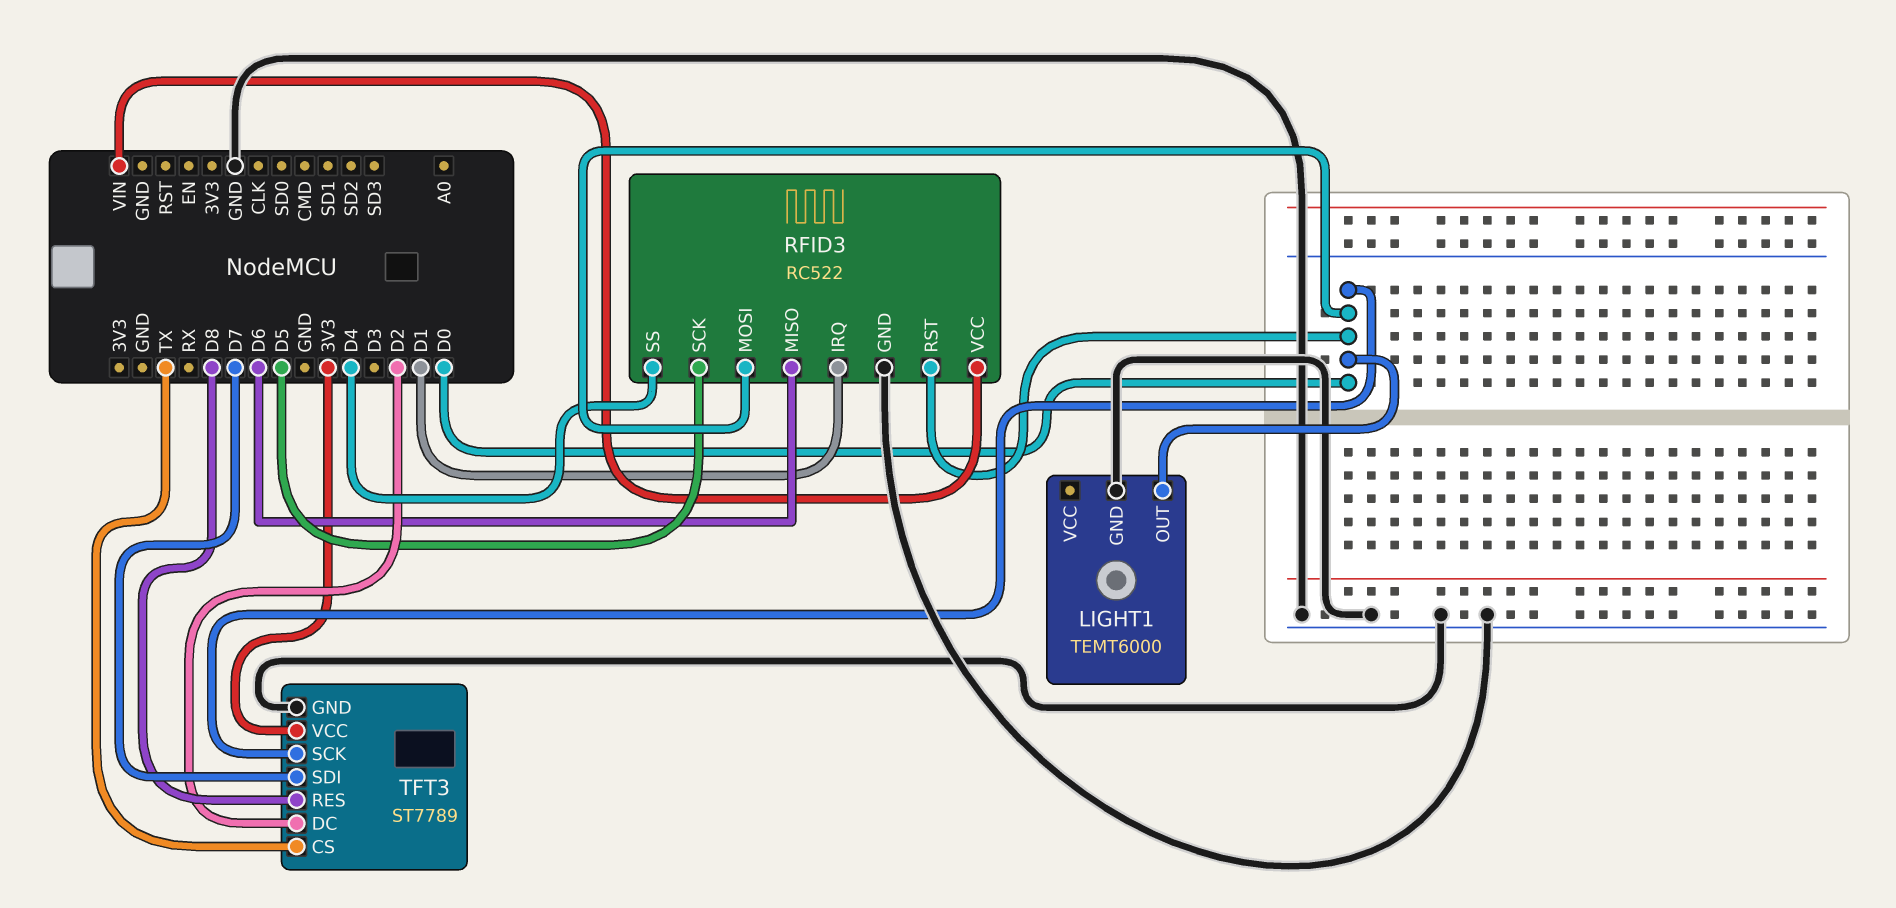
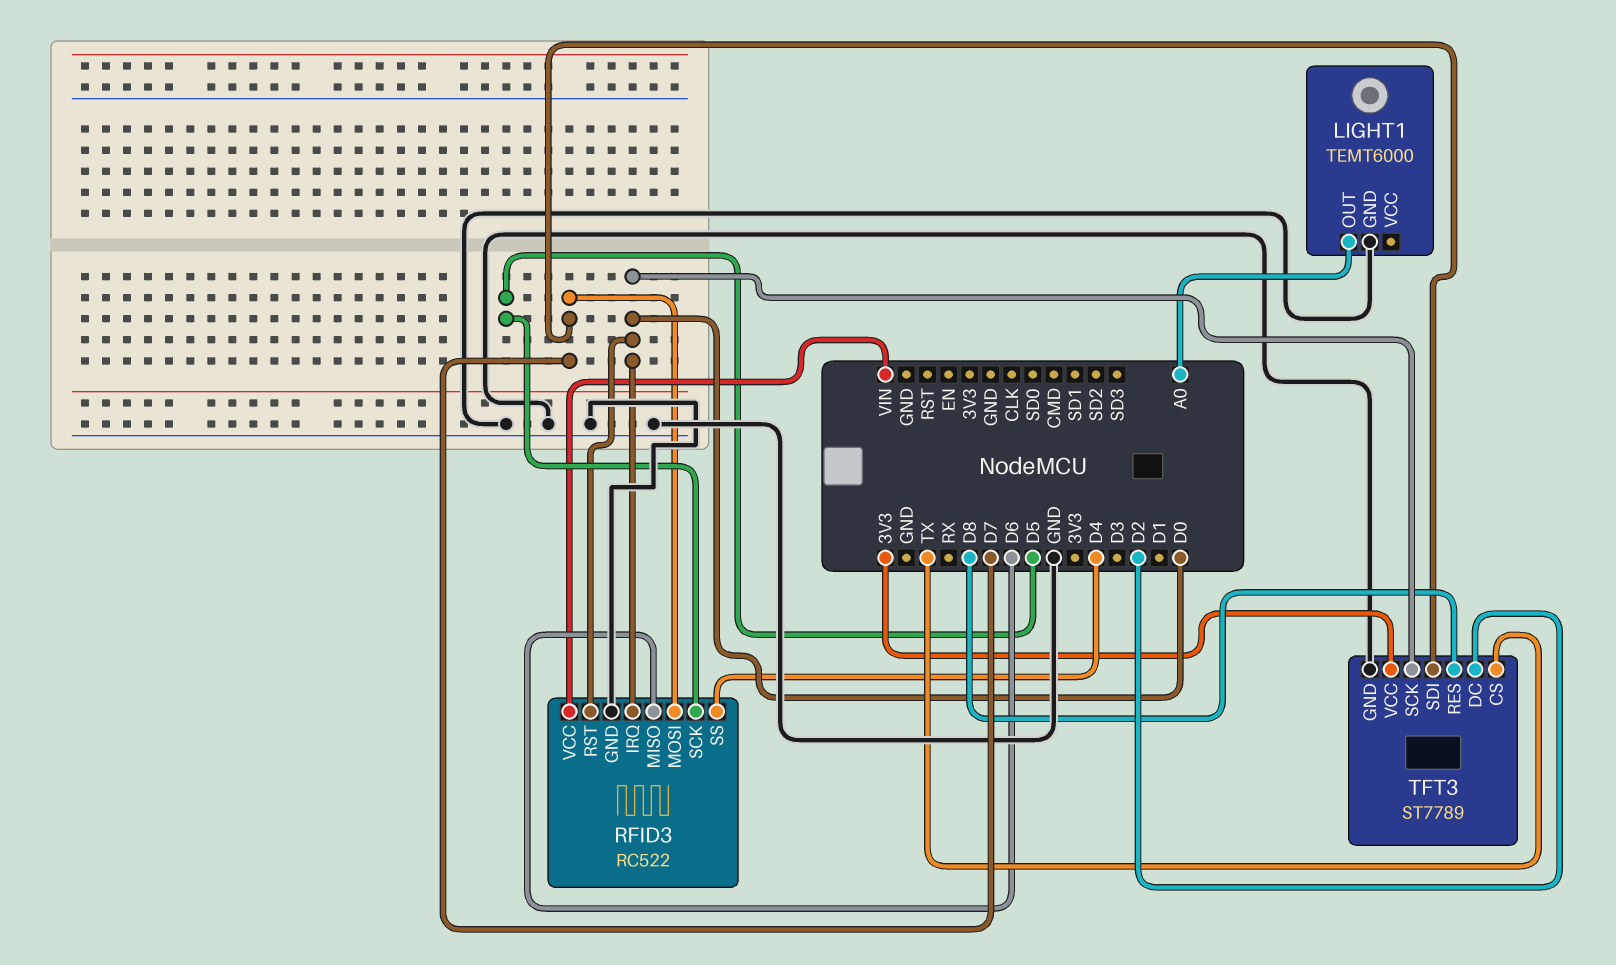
LIGHT1 pin OUT: D0 -> A0
RFID3 pin IRQ: D1 -> D0
RFID3 pin MOSI: D0 -> D7

